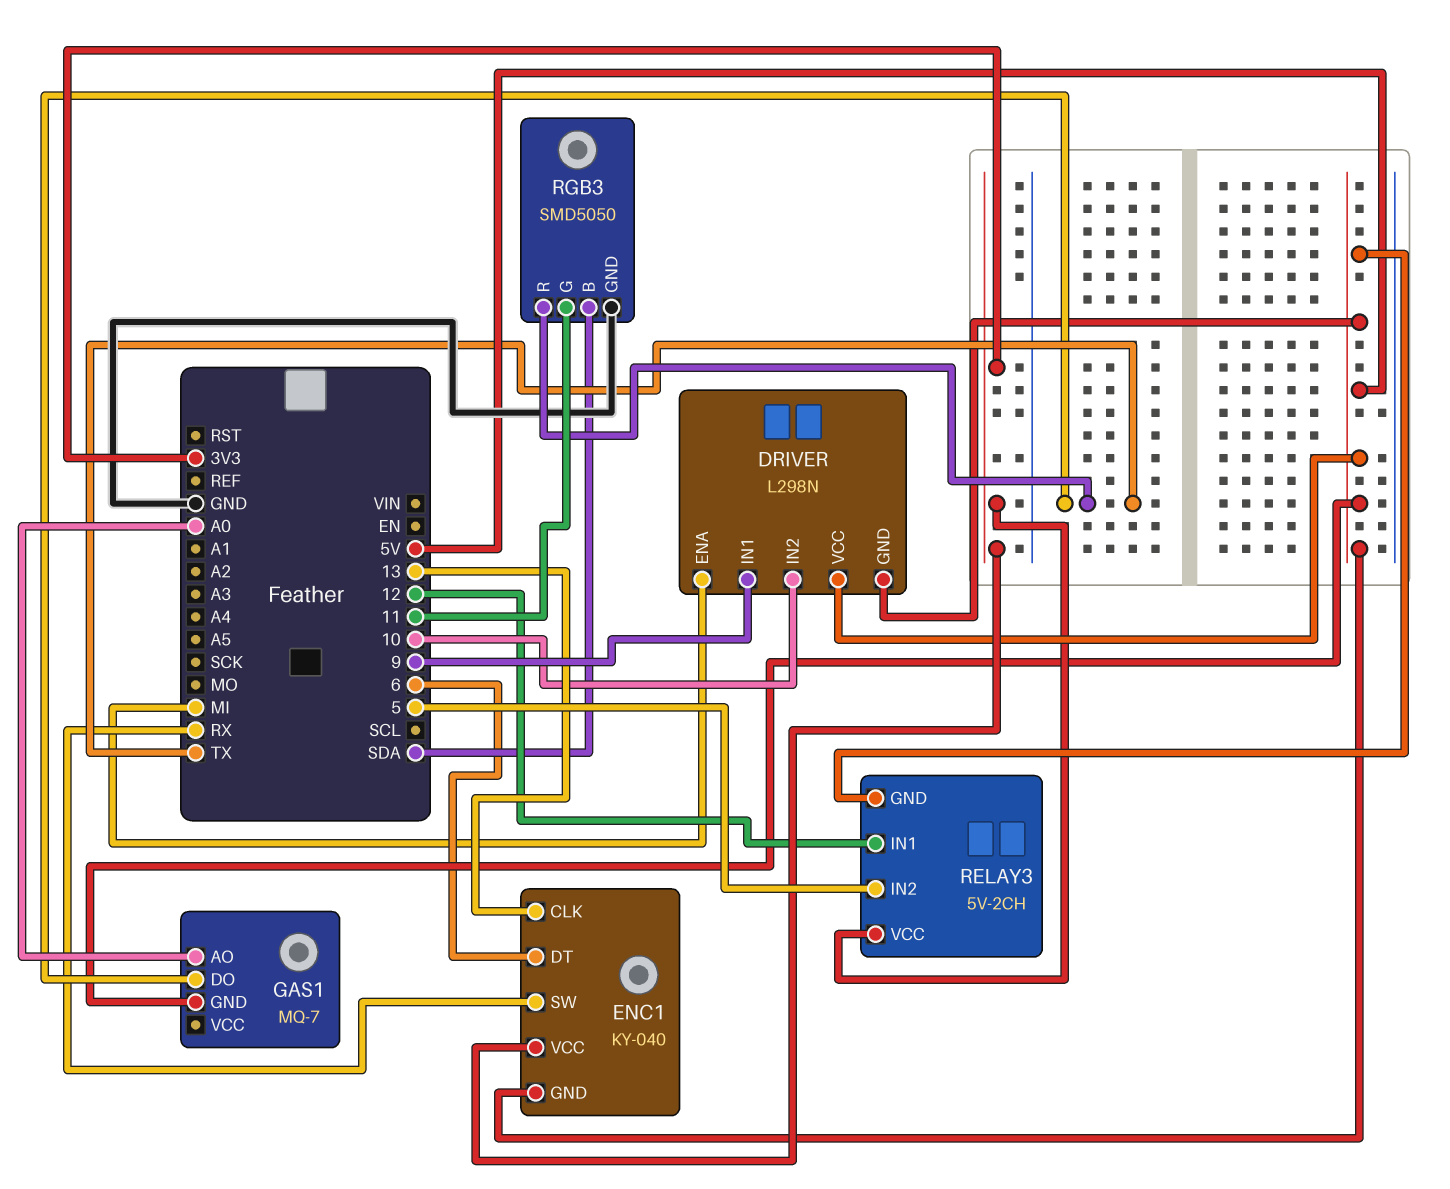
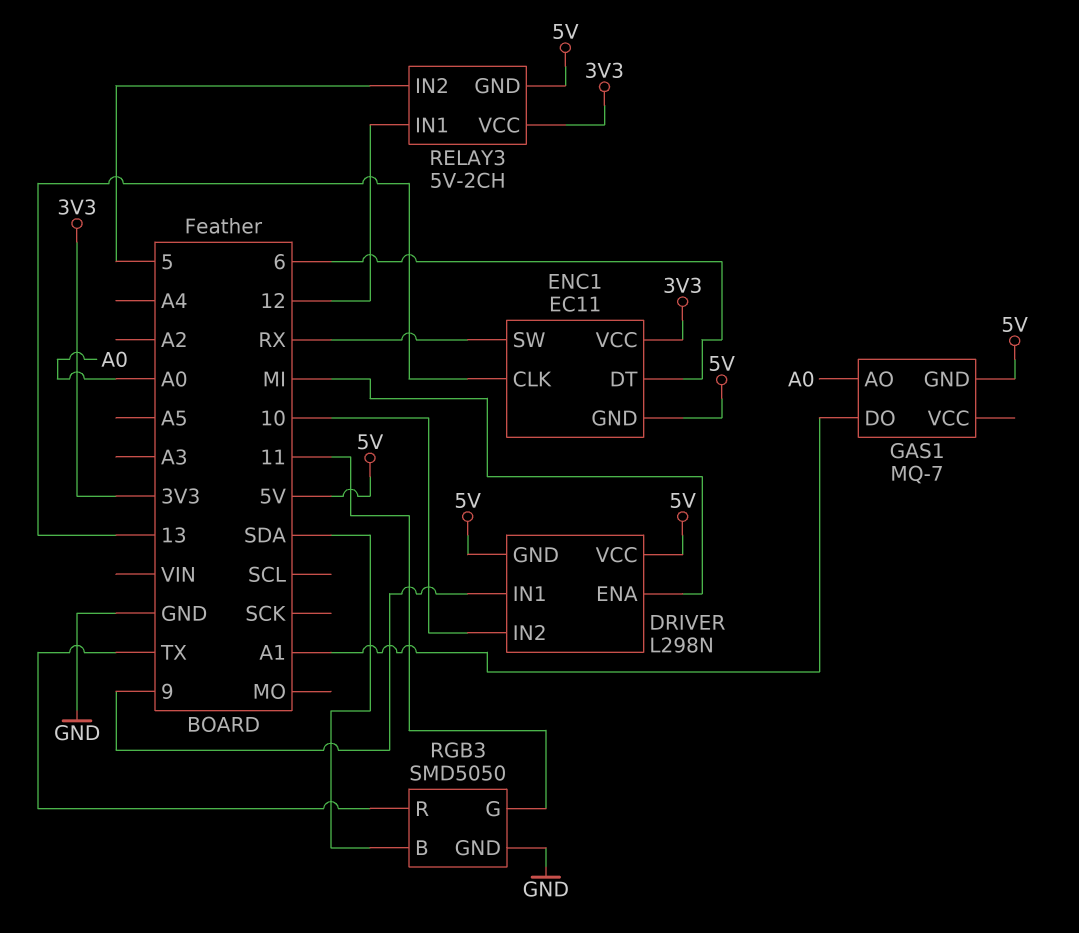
ENC1: KY-040 -> EC11
GAS1 pin DO: TX -> A1

